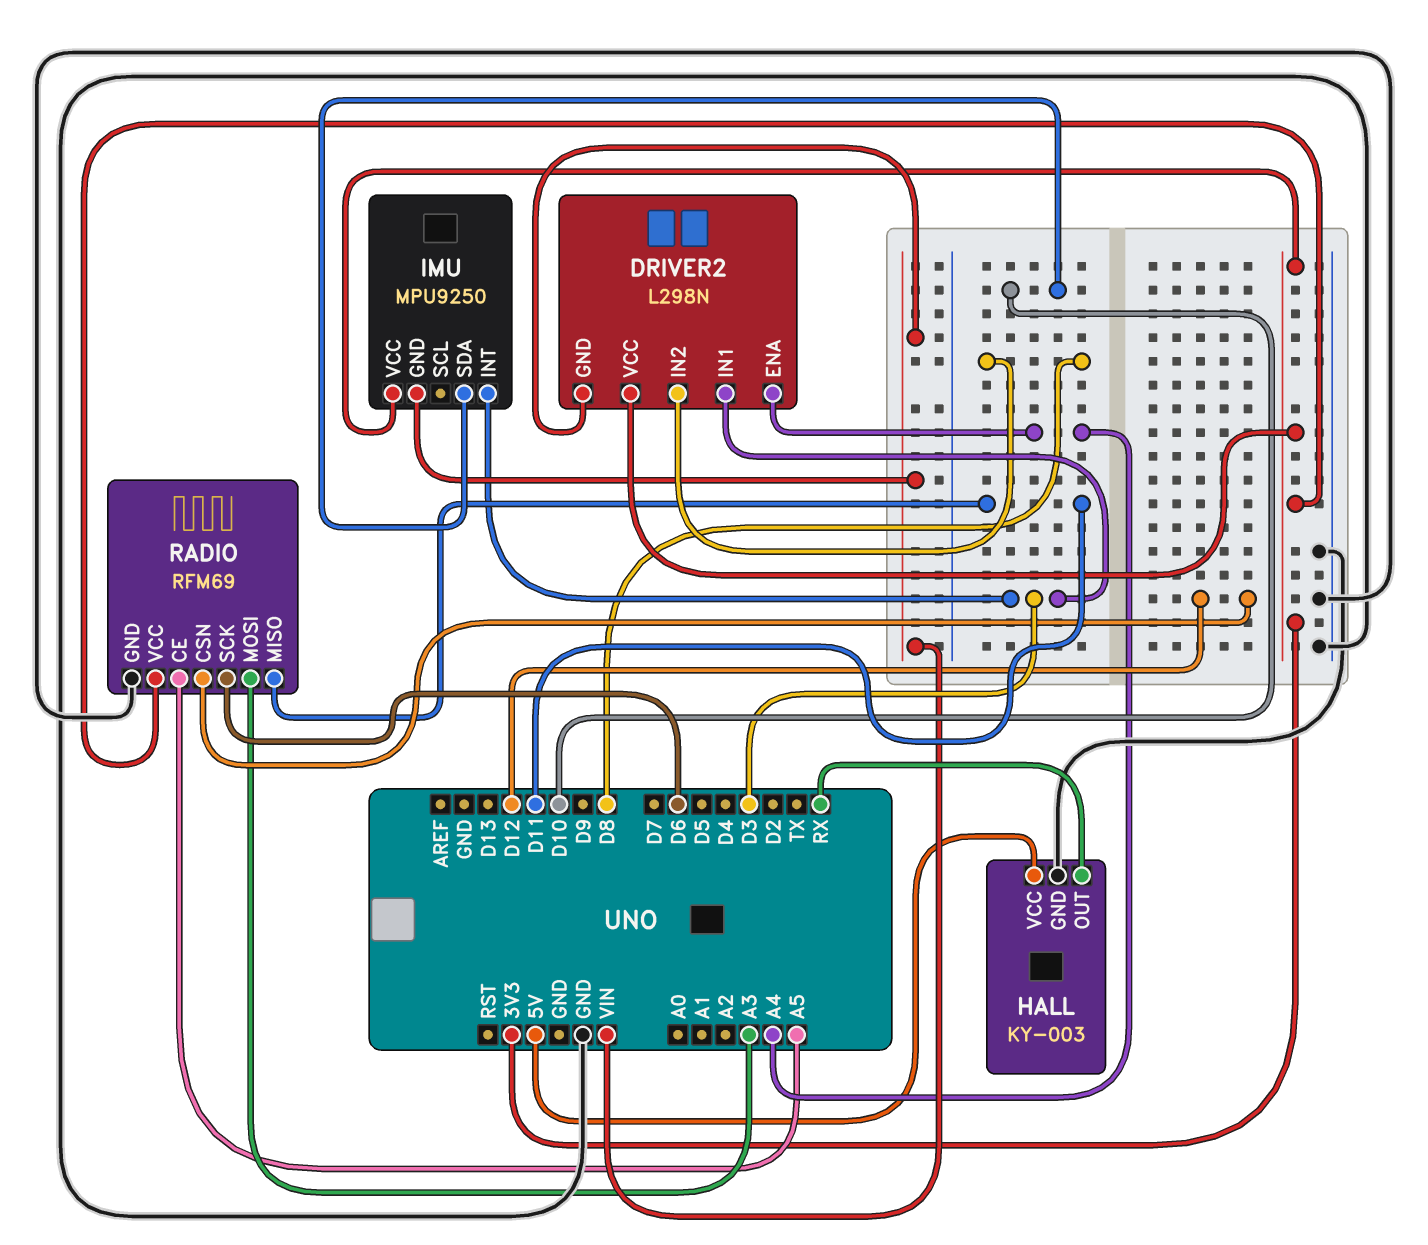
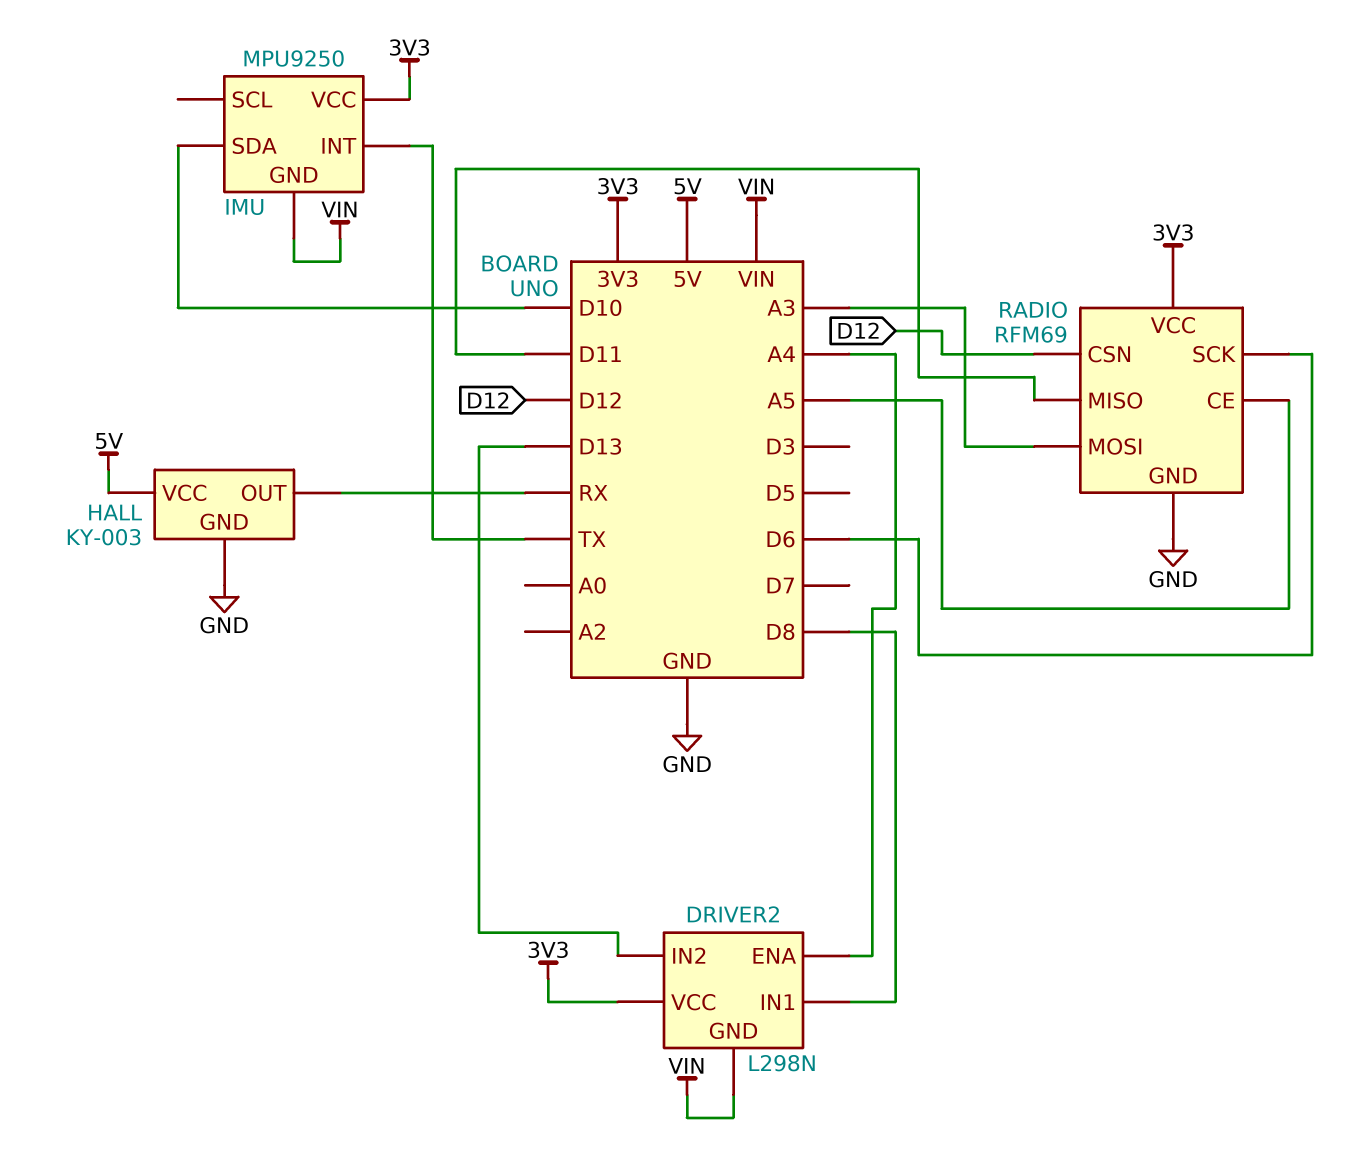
DRIVER2 pin IN1: D3 -> D8
DRIVER2 pin IN2: D8 -> D13
IMU pin INT: D3 -> TX

